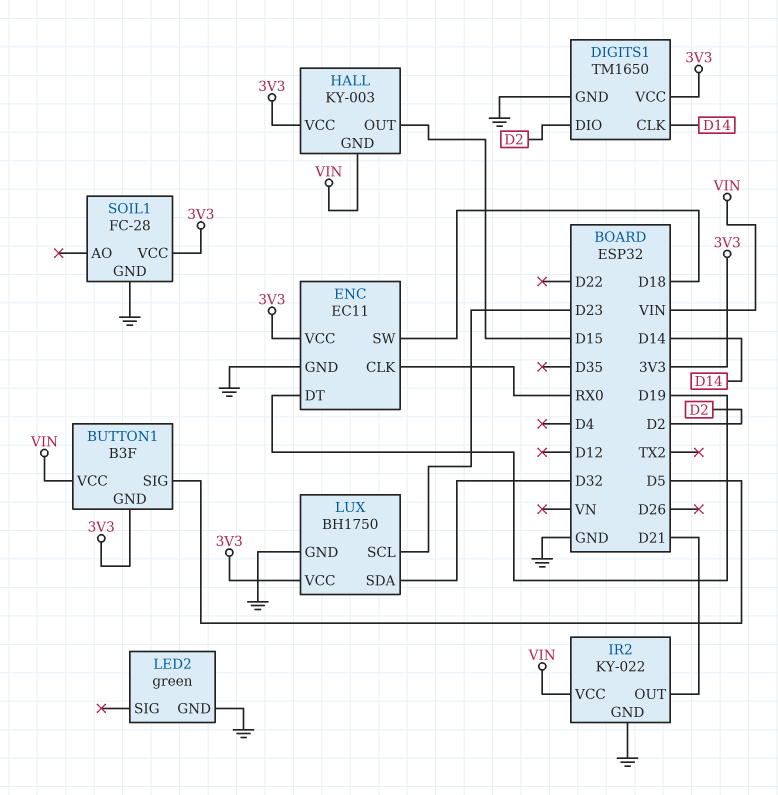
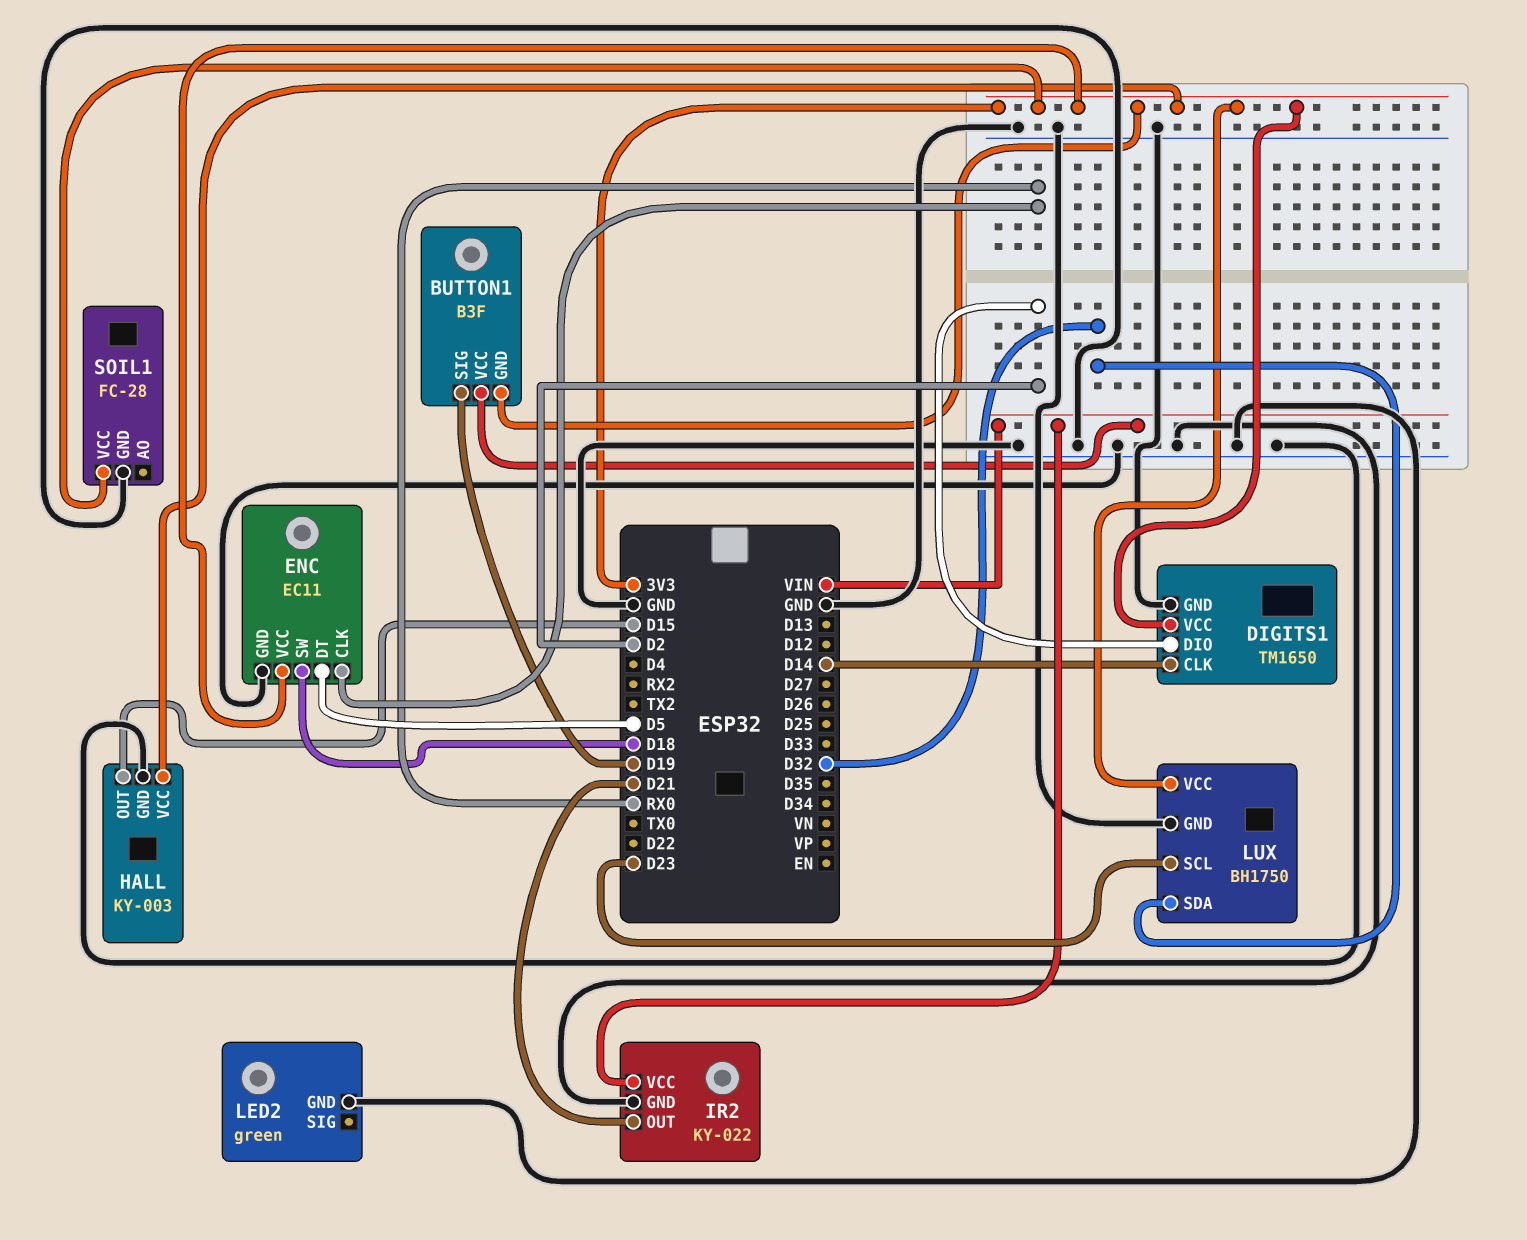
BUTTON1 pin SIG: D5 -> D19
ENC pin DT: D19 -> D5
HALL pin GND: VIN -> GND

